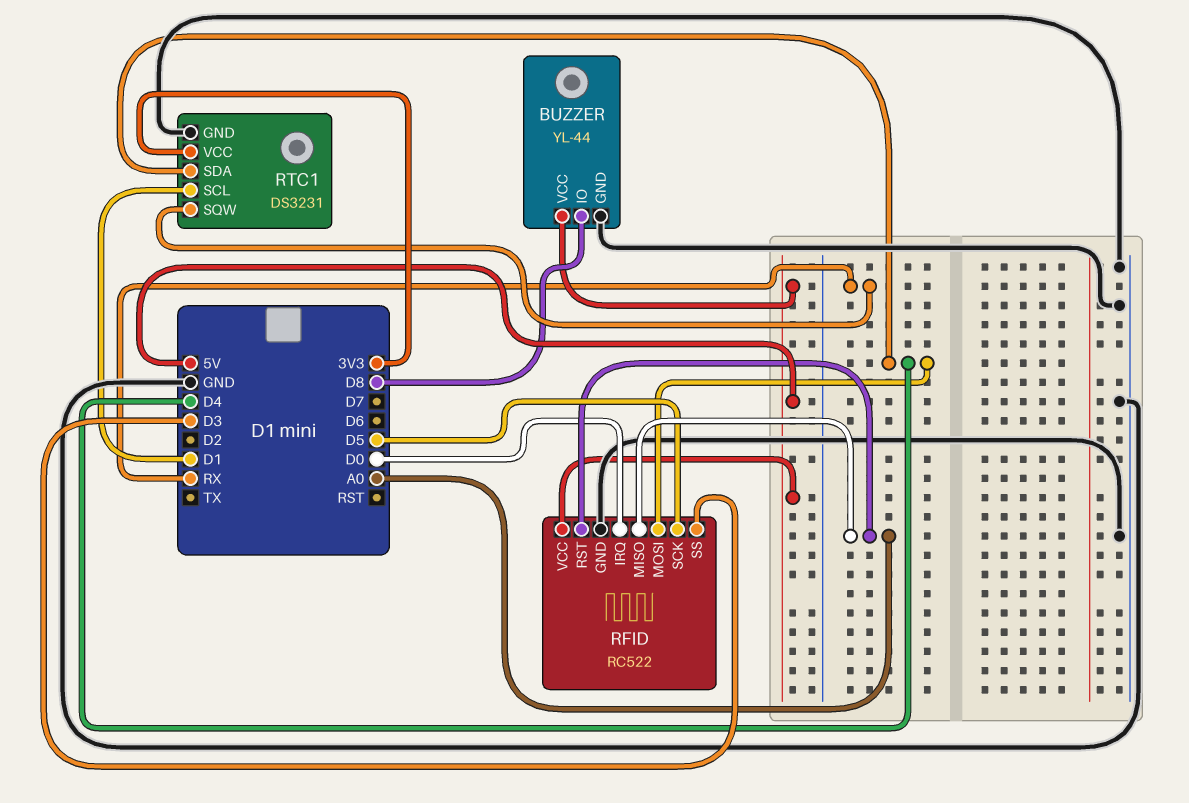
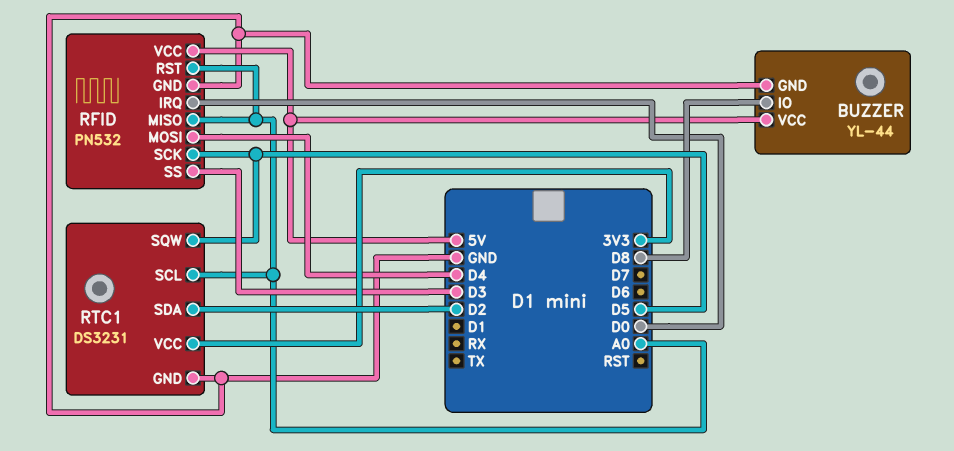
RFID: RC522 -> PN532
RTC1 pin SCL: D1 -> A0
RTC1 pin SDA: D4 -> D2
RTC1 pin SQW: RX -> D5

